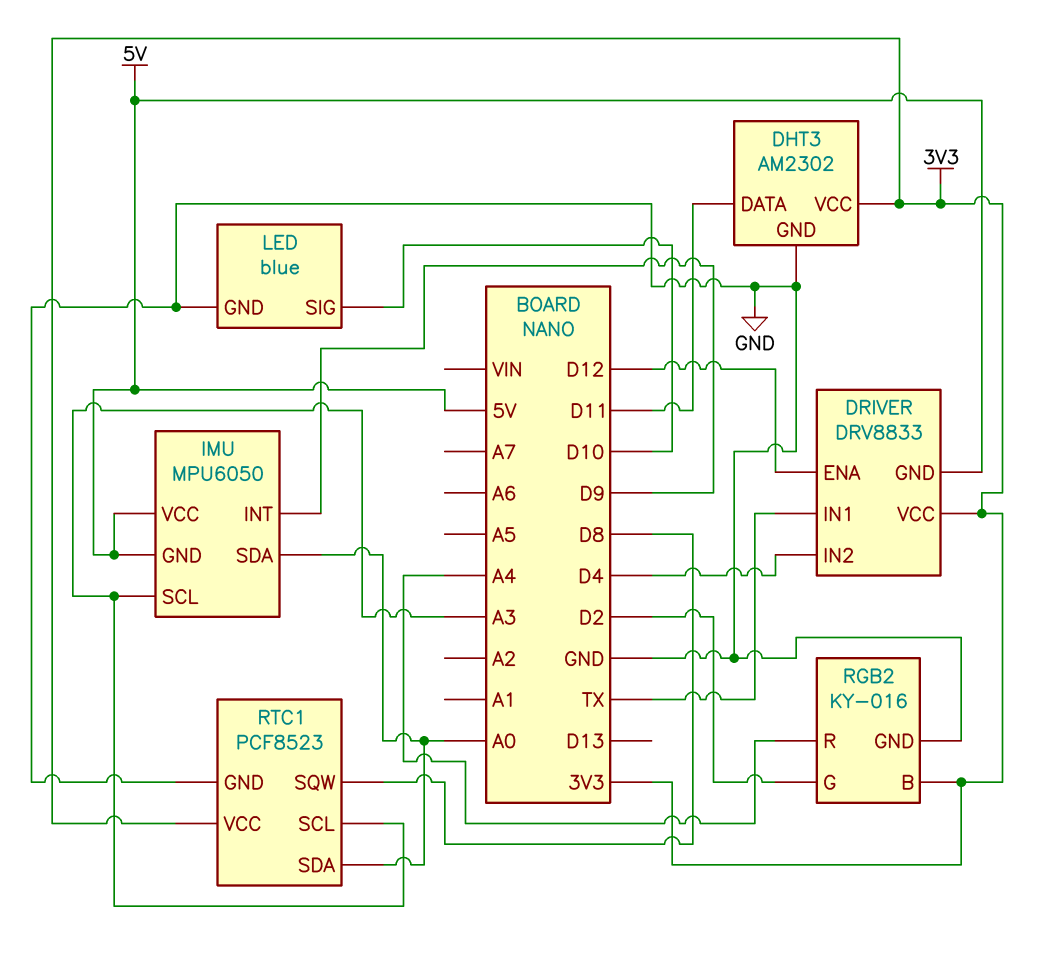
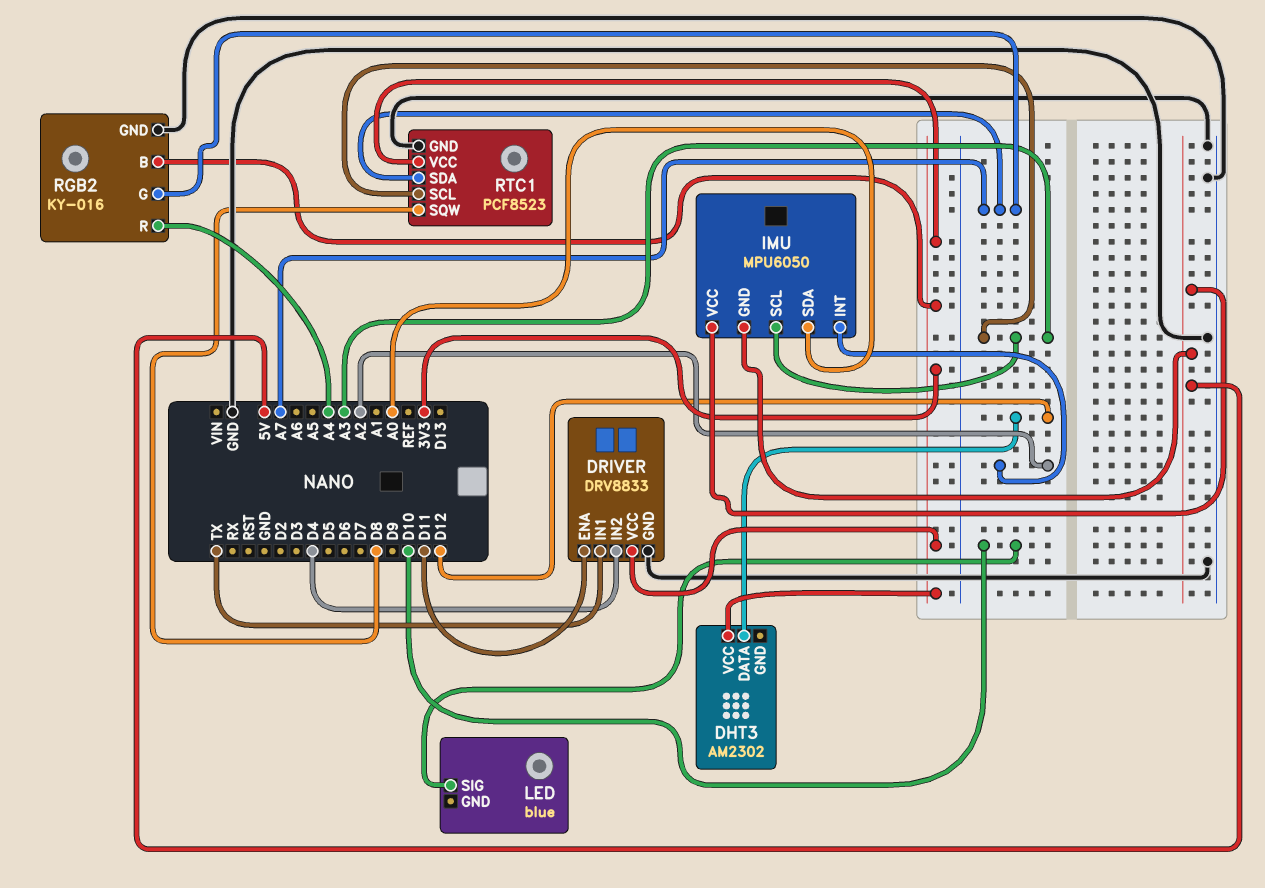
DHT3 pin DATA: D11 -> D12
DHT3 pin GND: GND -> none
DRIVER pin ENA: D12 -> D11
DRIVER pin GND: 5V -> GND
IMU pin INT: D9 -> A2
LED pin GND: GND -> none
RGB2 pin G: D2 -> A7
RTC1 pin SDA: A0 -> A7

